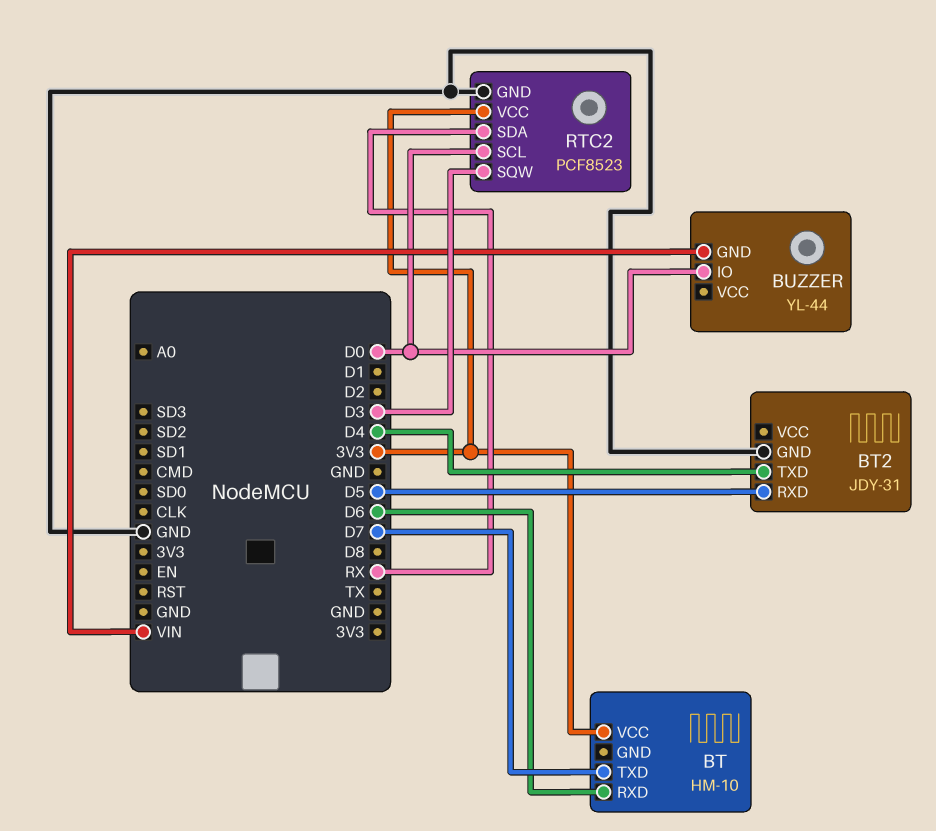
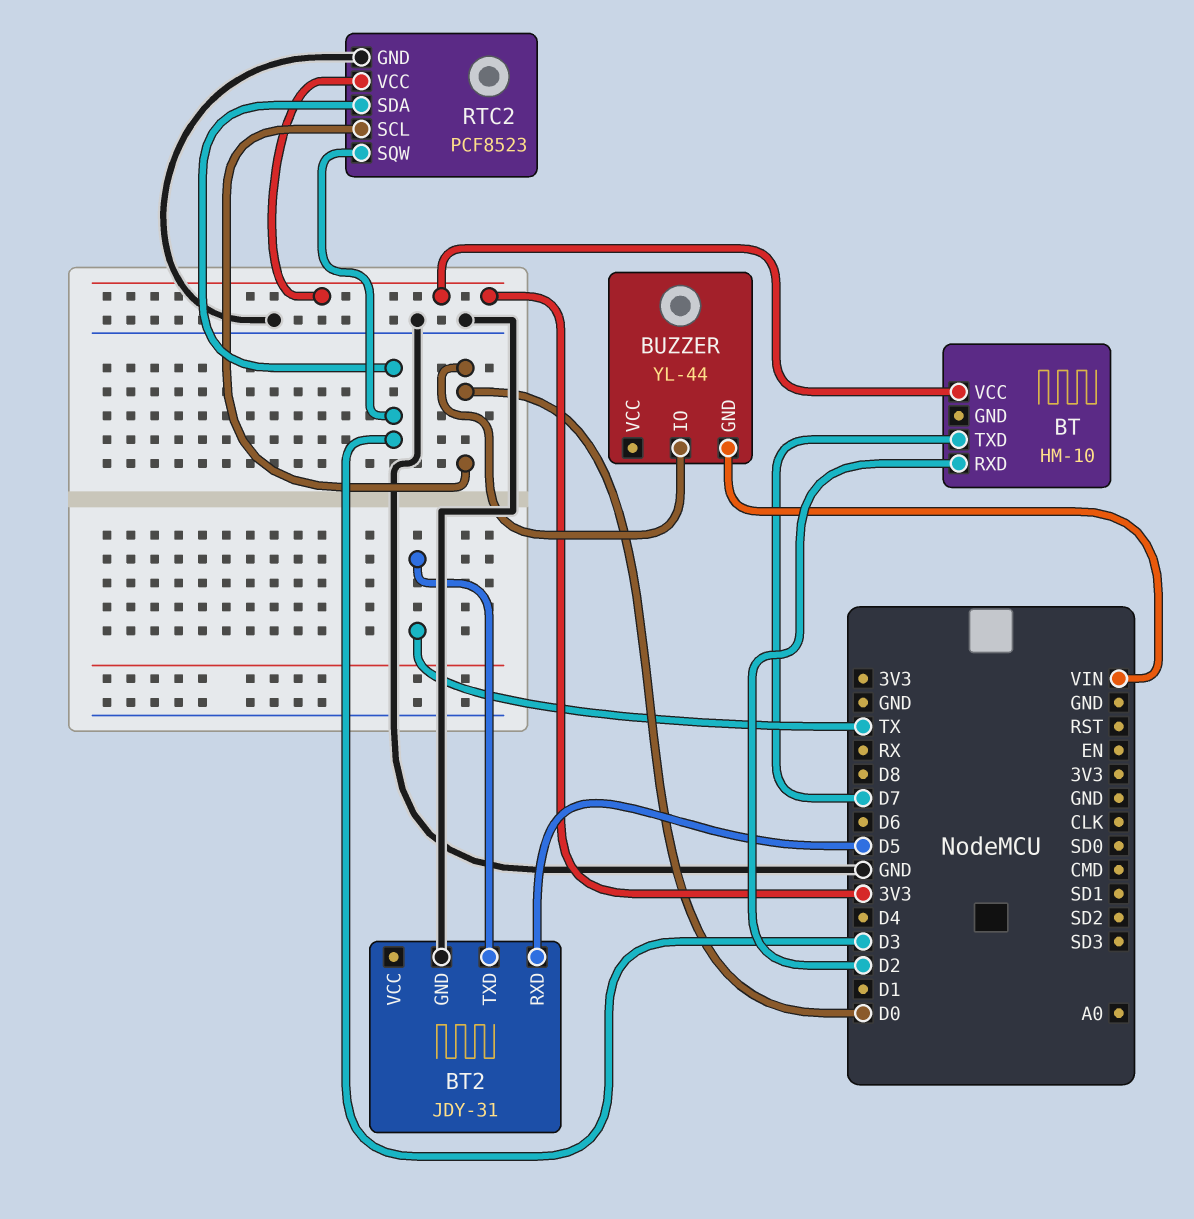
BT pin RXD: D6 -> D2
BT2 pin TXD: D4 -> TX
RTC2 pin SDA: RX -> D3

